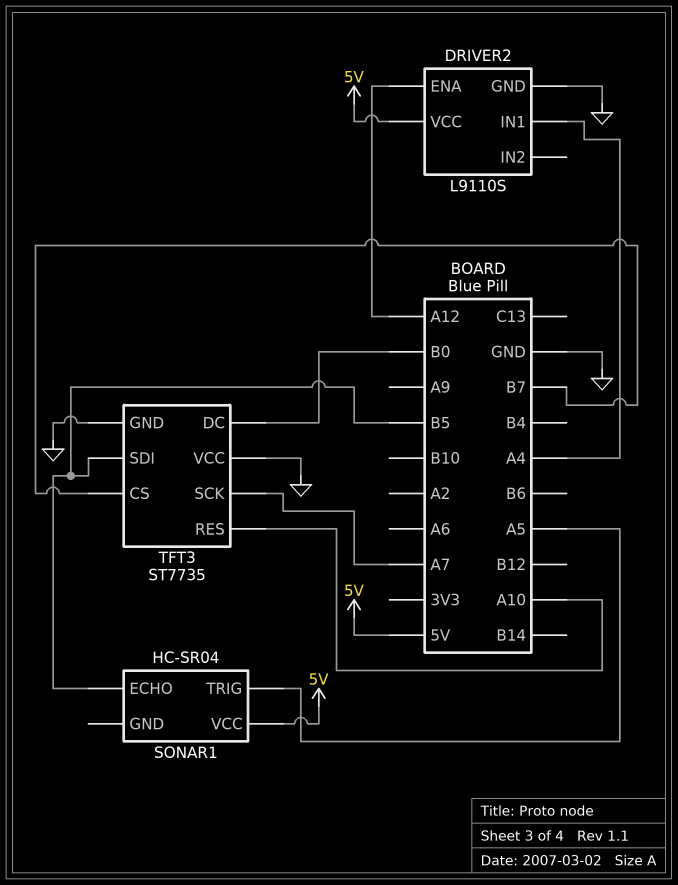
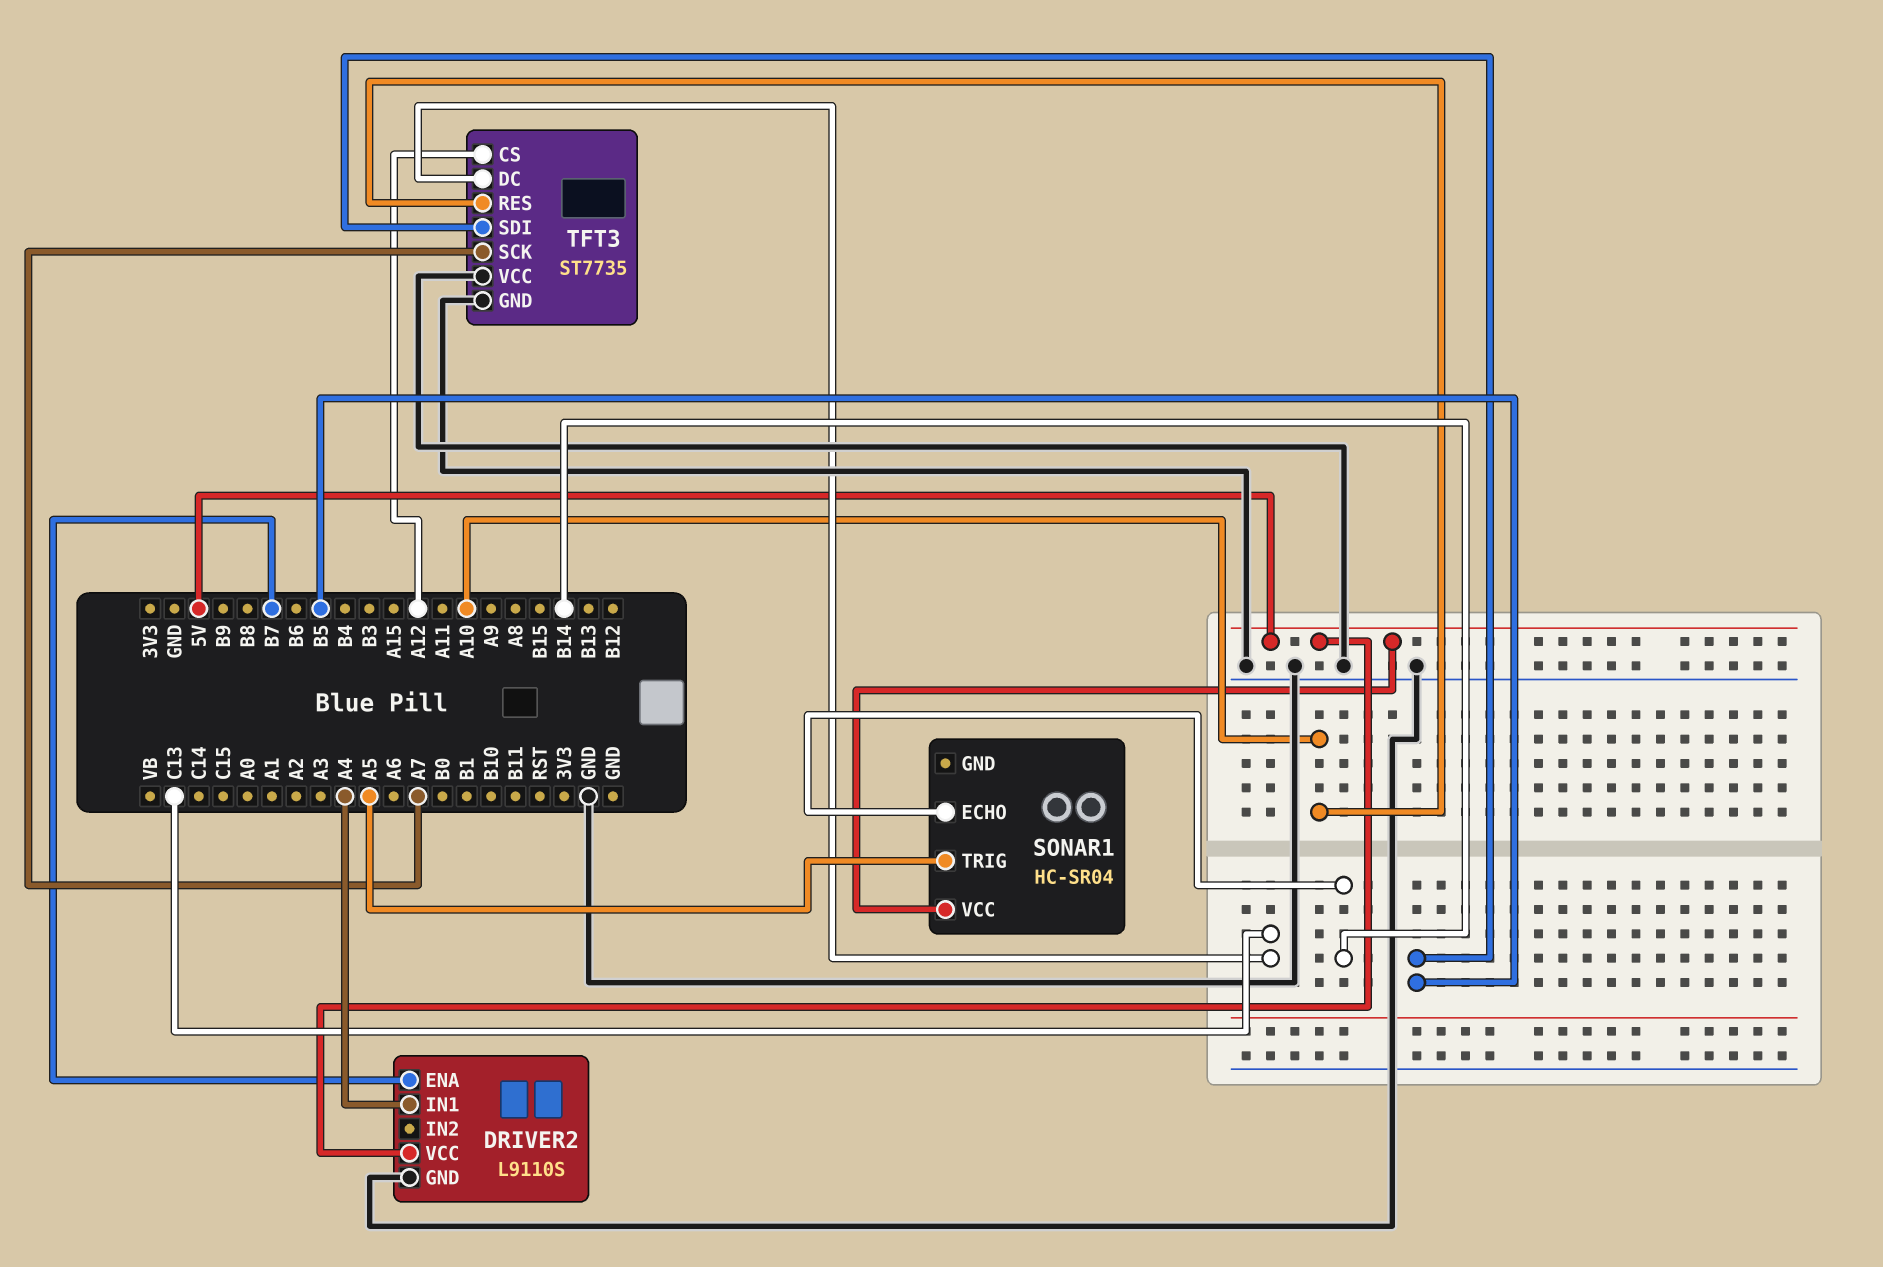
DRIVER2 pin ENA: A12 -> B7
SONAR1 pin ECHO: B5 -> B14
TFT3 pin CS: B7 -> A12
TFT3 pin DC: B0 -> C13

